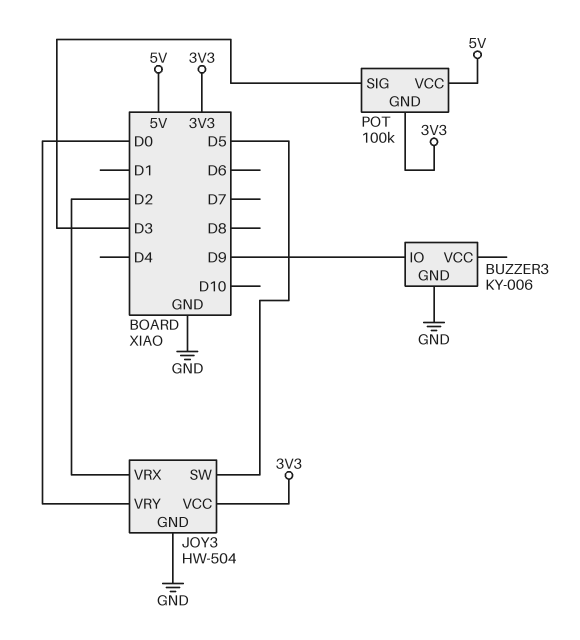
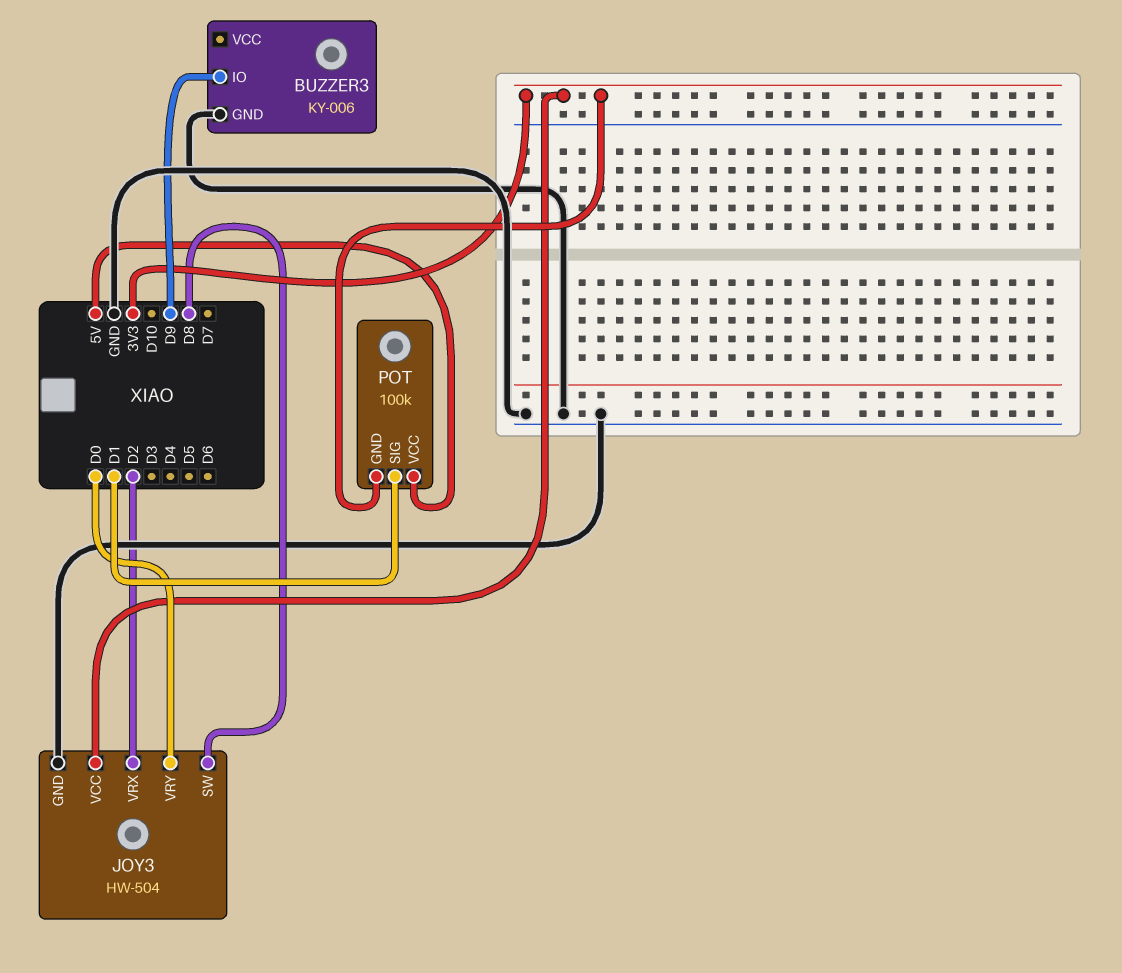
JOY3 pin SW: D5 -> D8
POT pin SIG: D3 -> D1

